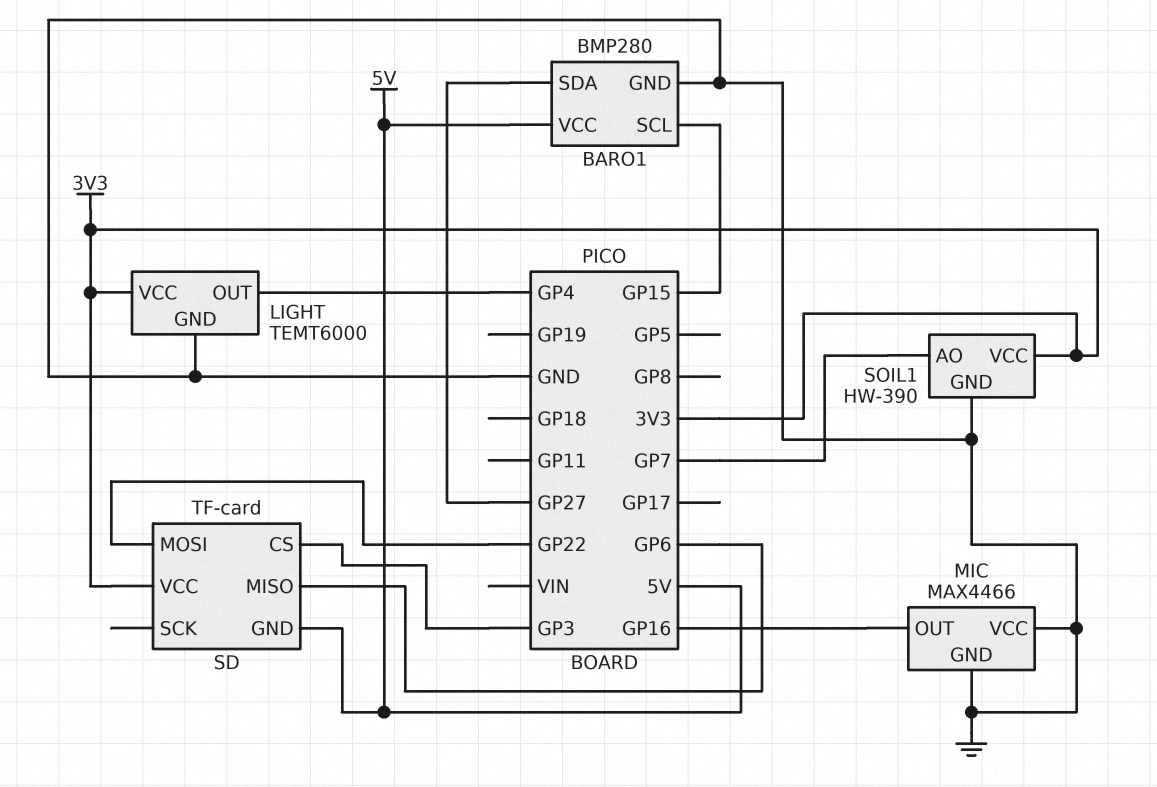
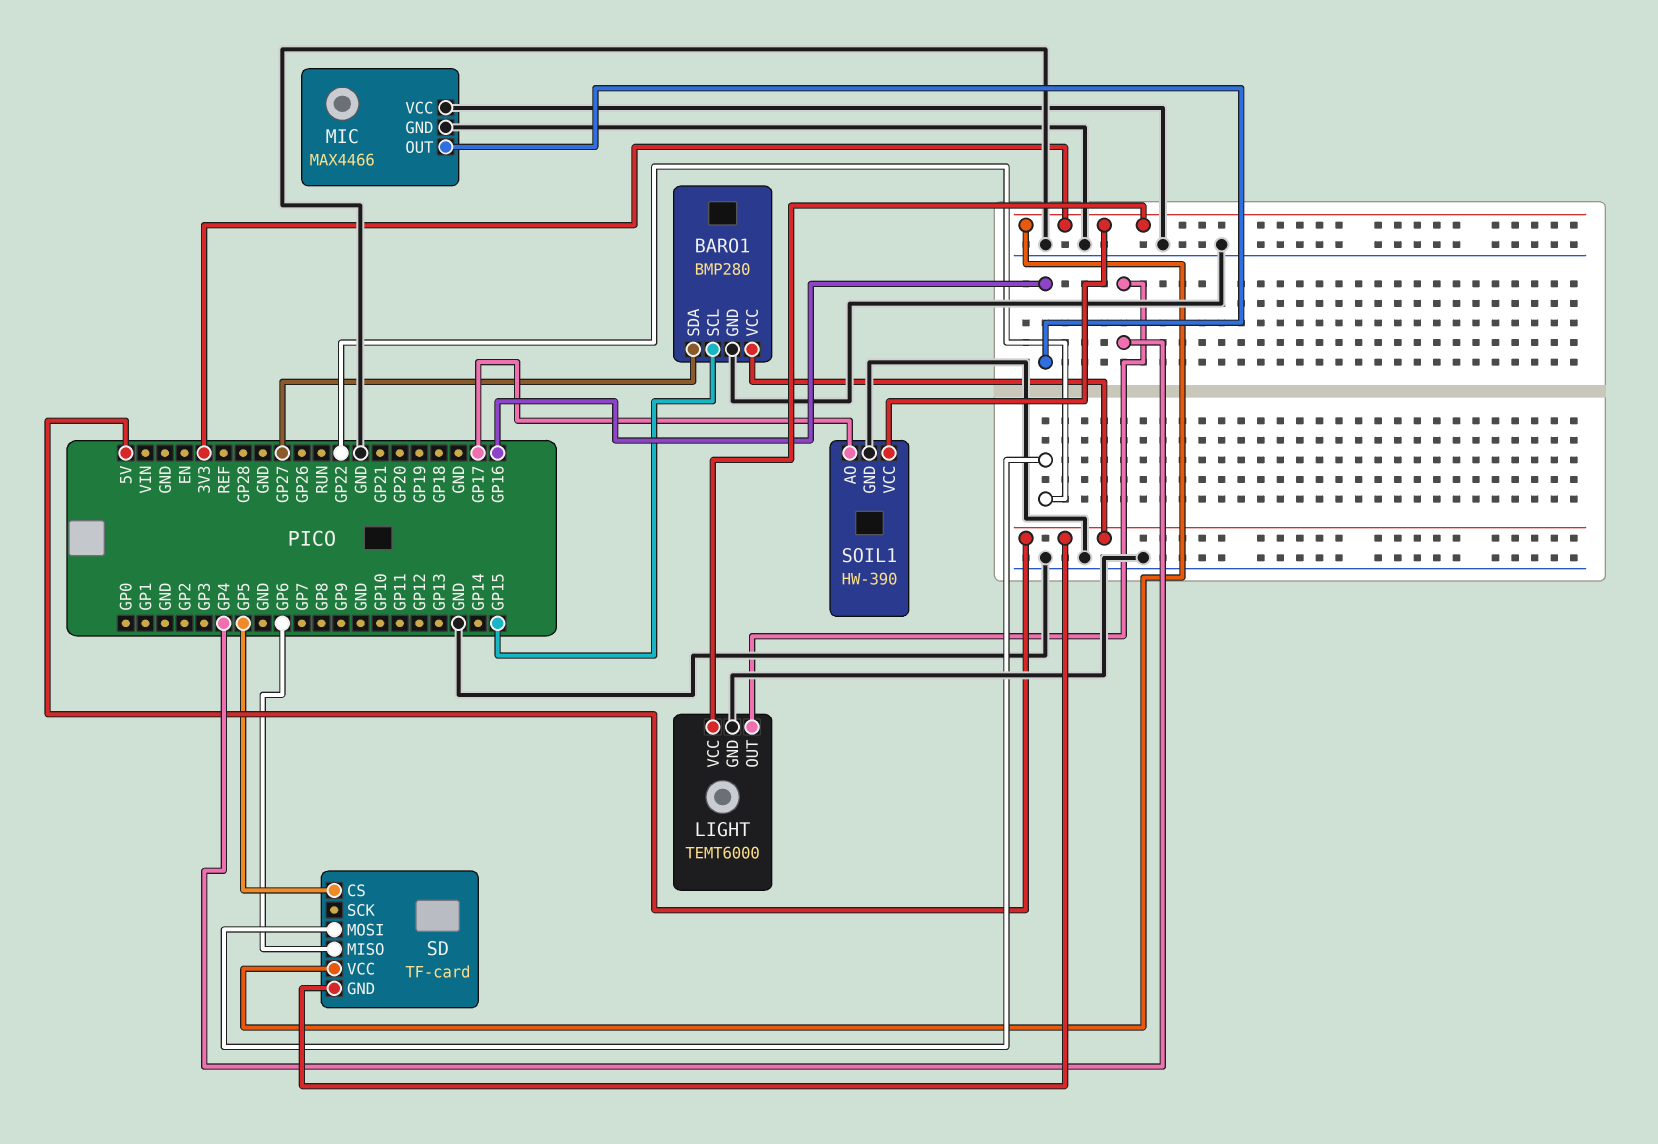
SD pin CS: GP3 -> GP5
SOIL1 pin AO: GP7 -> GP17

